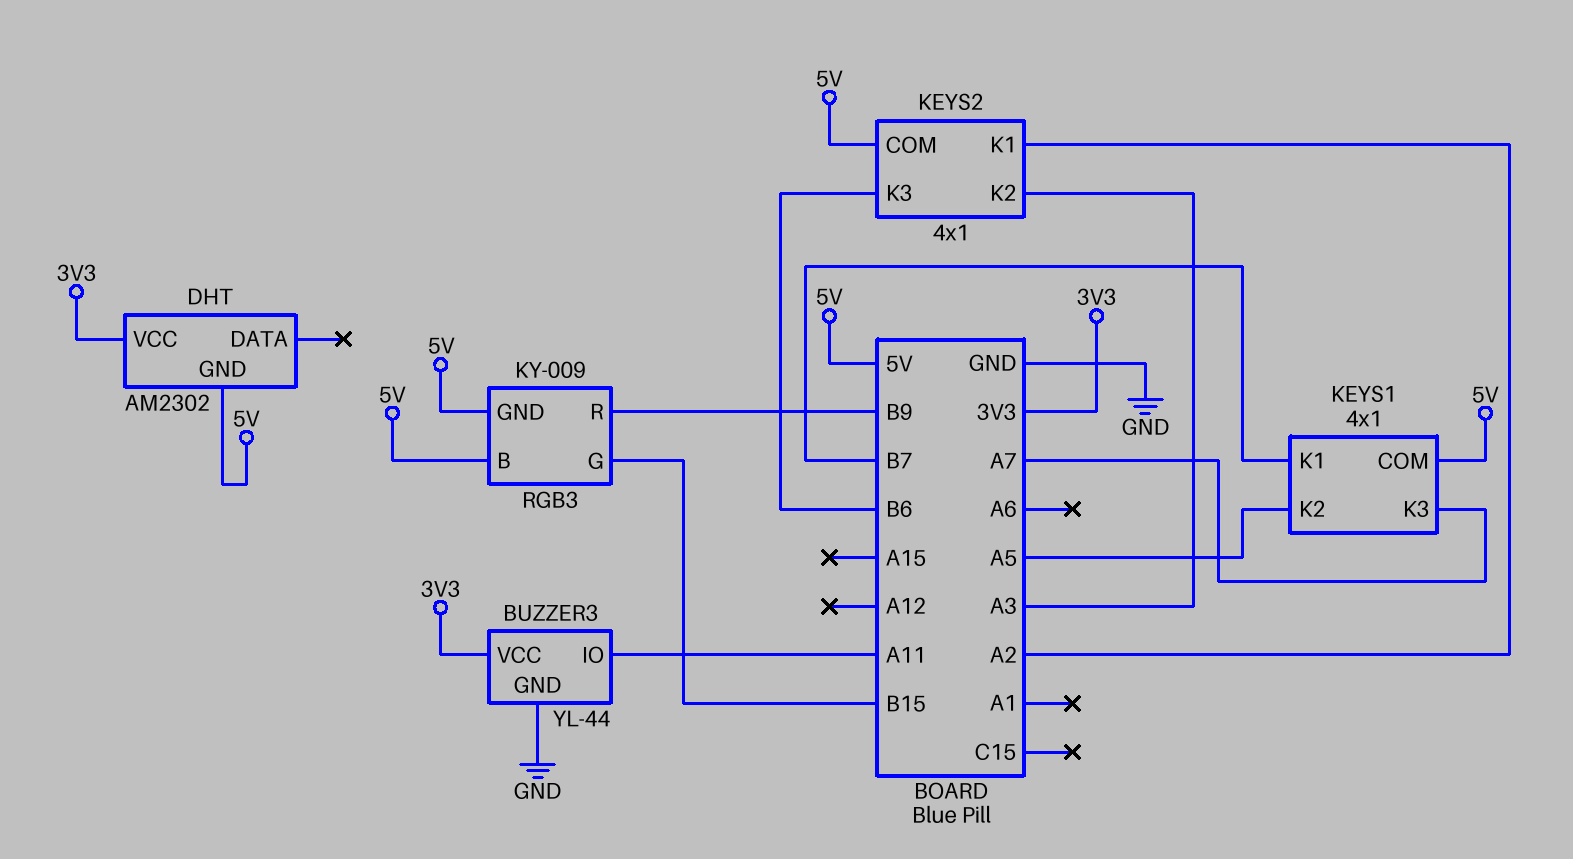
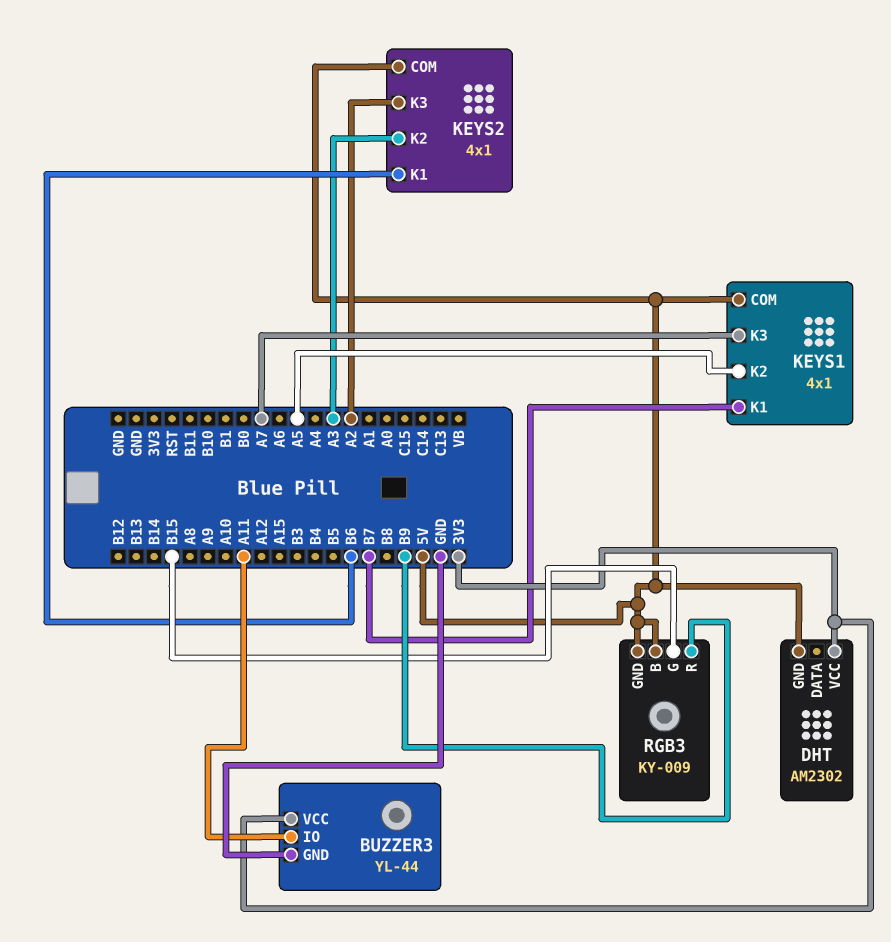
KEYS2 pin K1: A2 -> B6
KEYS2 pin K3: B6 -> A2

